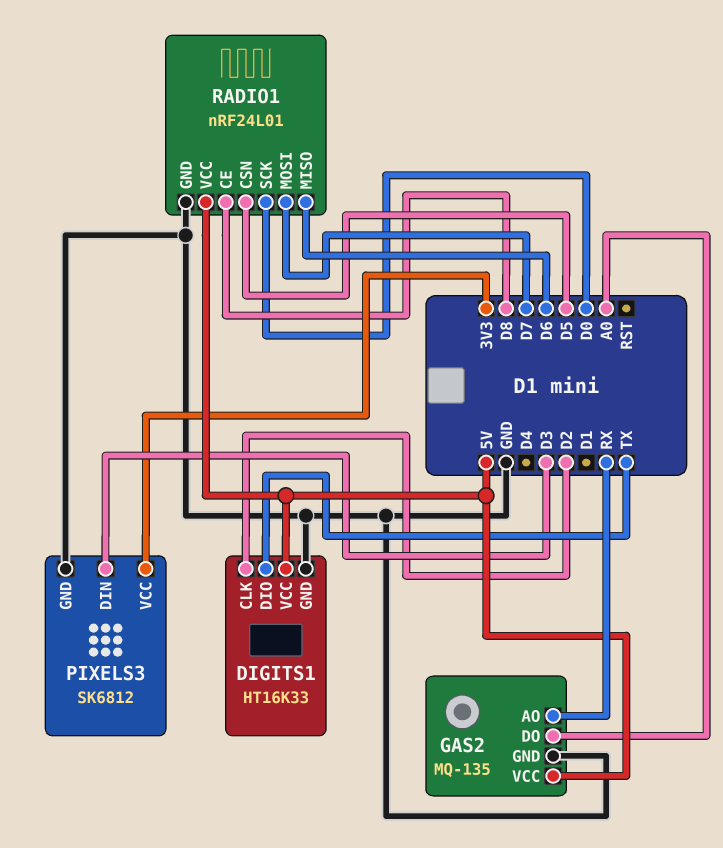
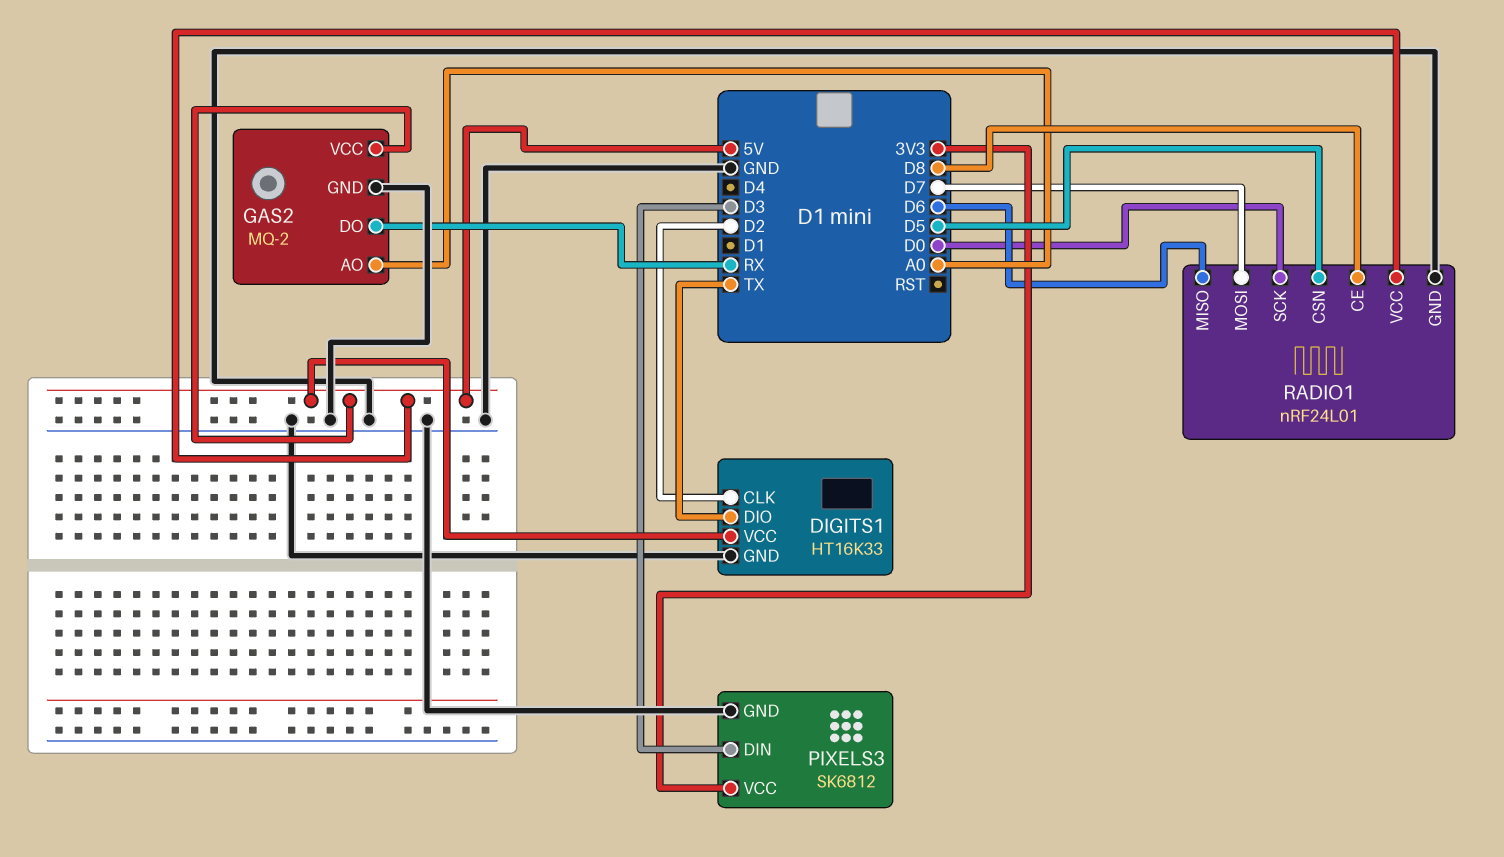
GAS2: MQ-135 -> MQ-2
GAS2 pin AO: RX -> A0
GAS2 pin DO: A0 -> RX

